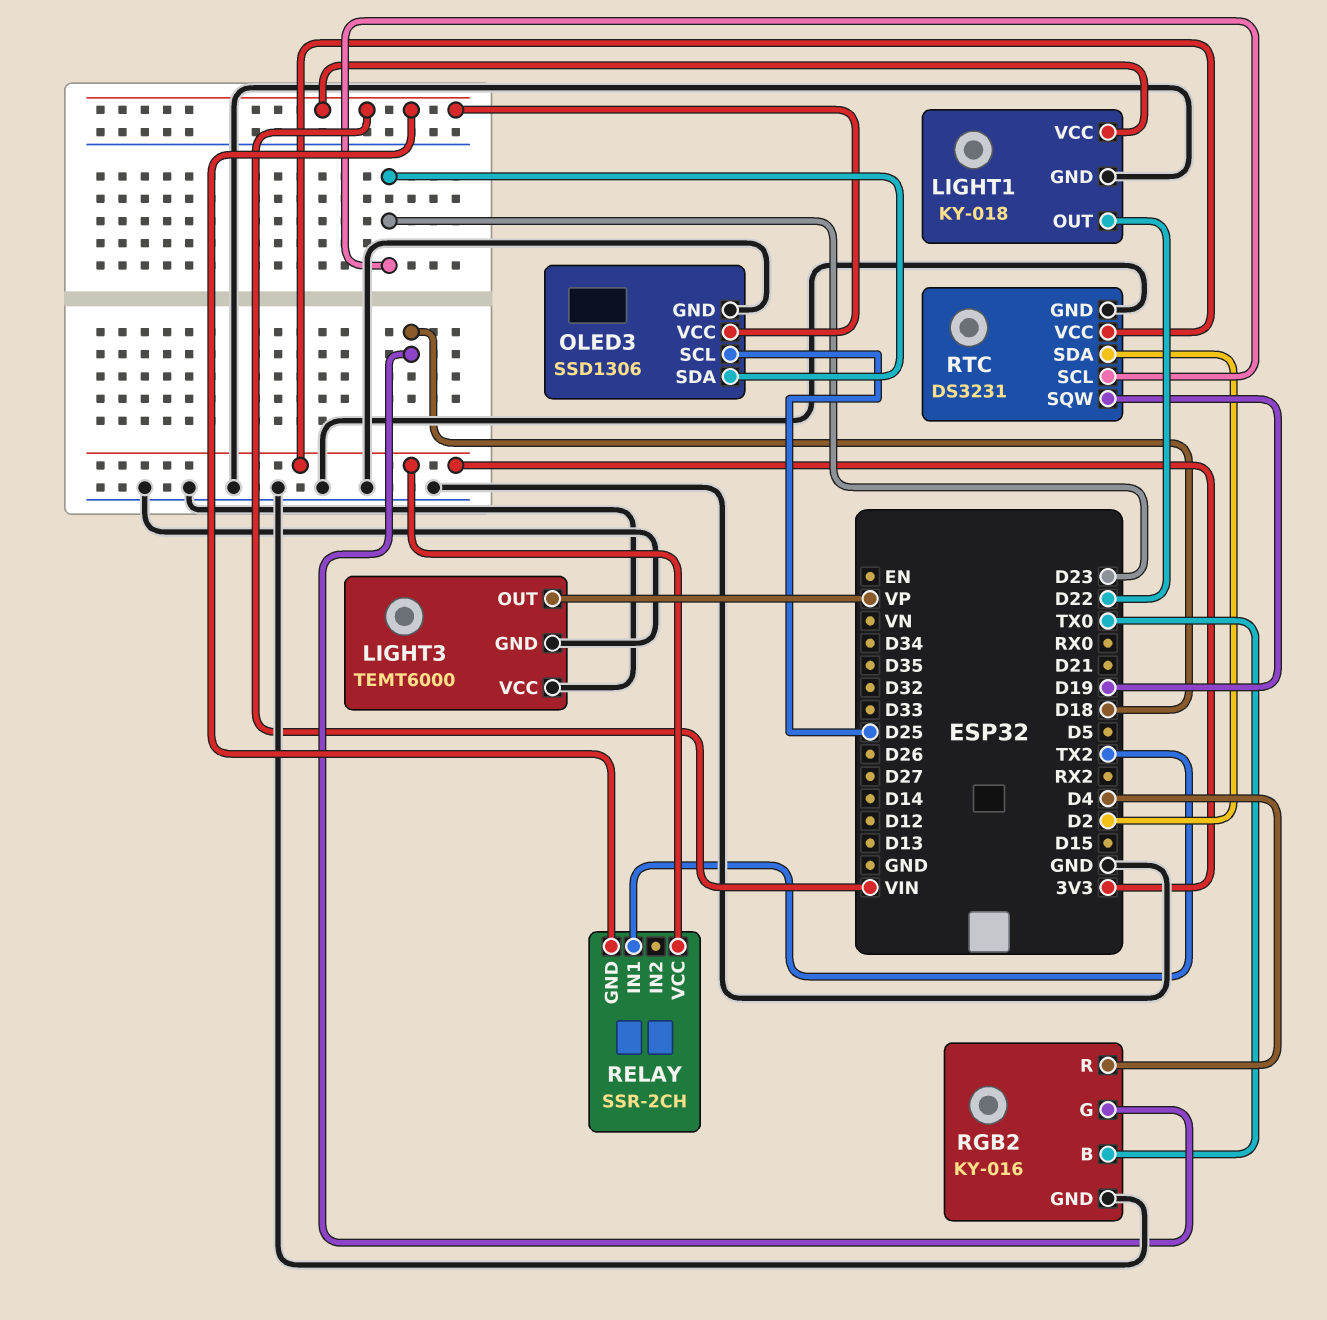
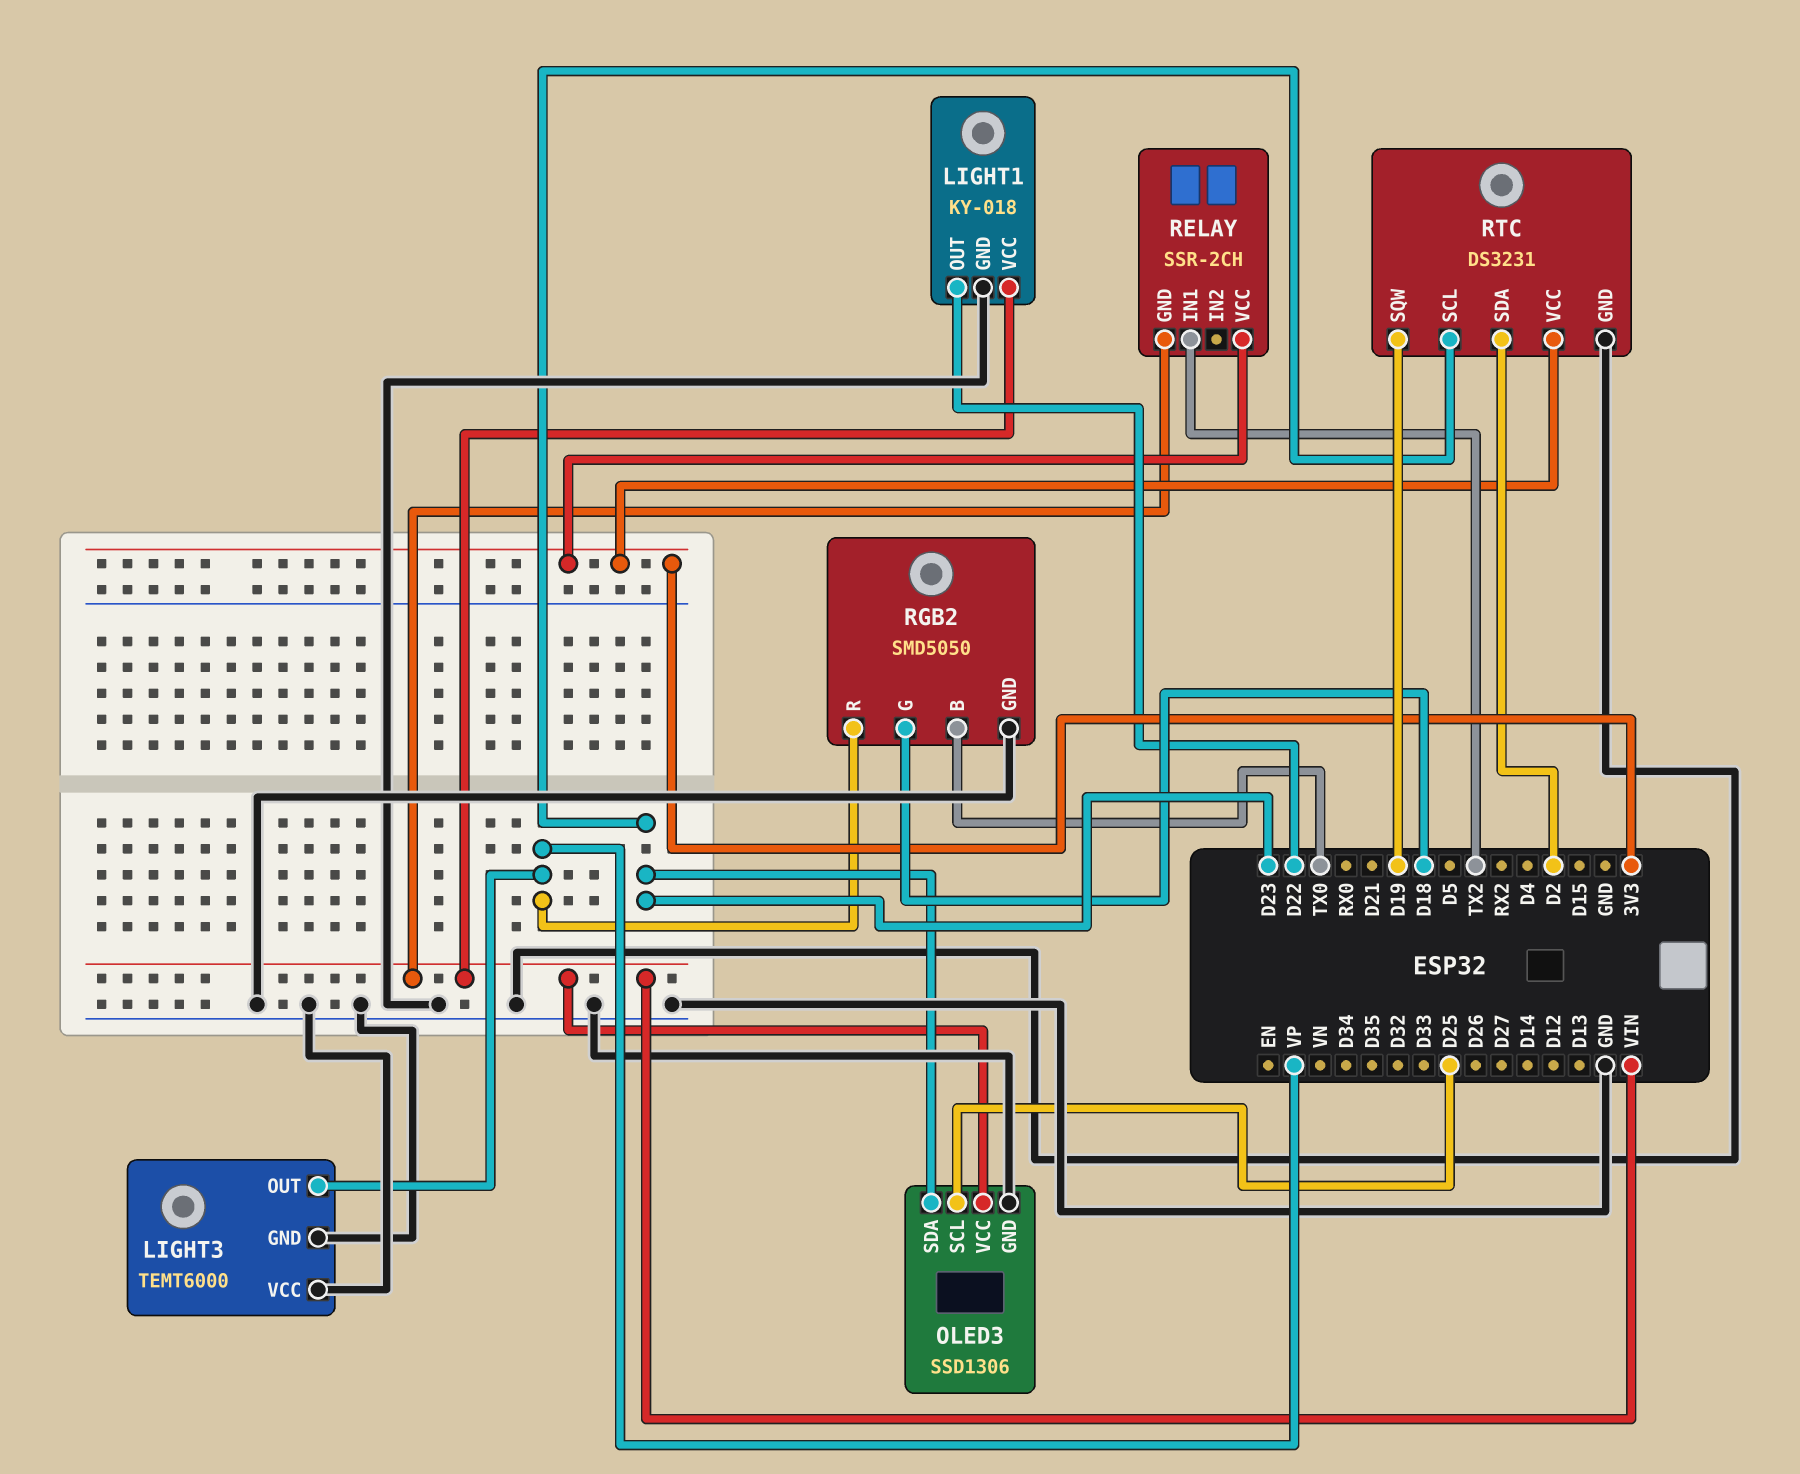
RGB2: KY-016 -> SMD5050
RGB2 pin R: D4 -> VP

